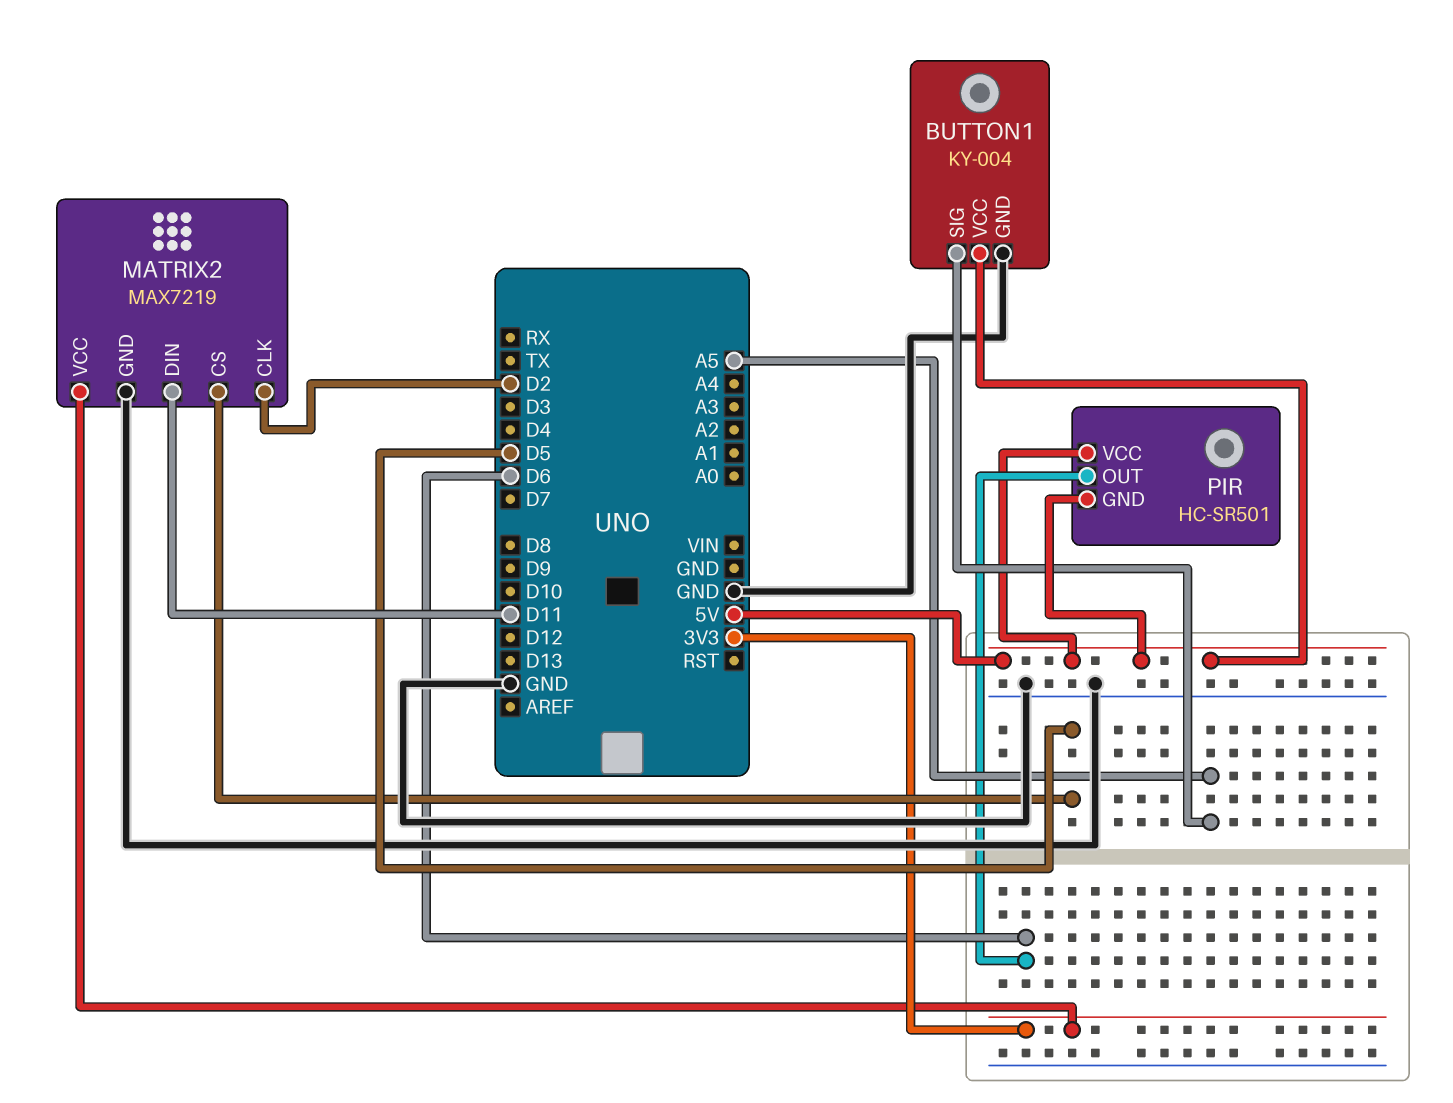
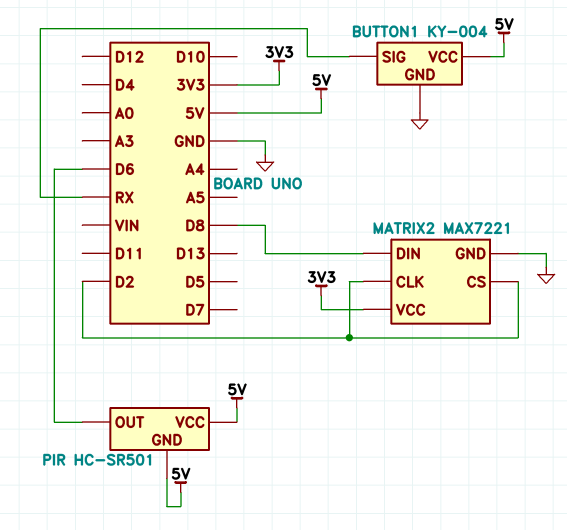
BUTTON1 pin SIG: A5 -> RX
MATRIX2: MAX7219 -> MAX7221
MATRIX2 pin CS: D5 -> D2
MATRIX2 pin DIN: D11 -> D8

